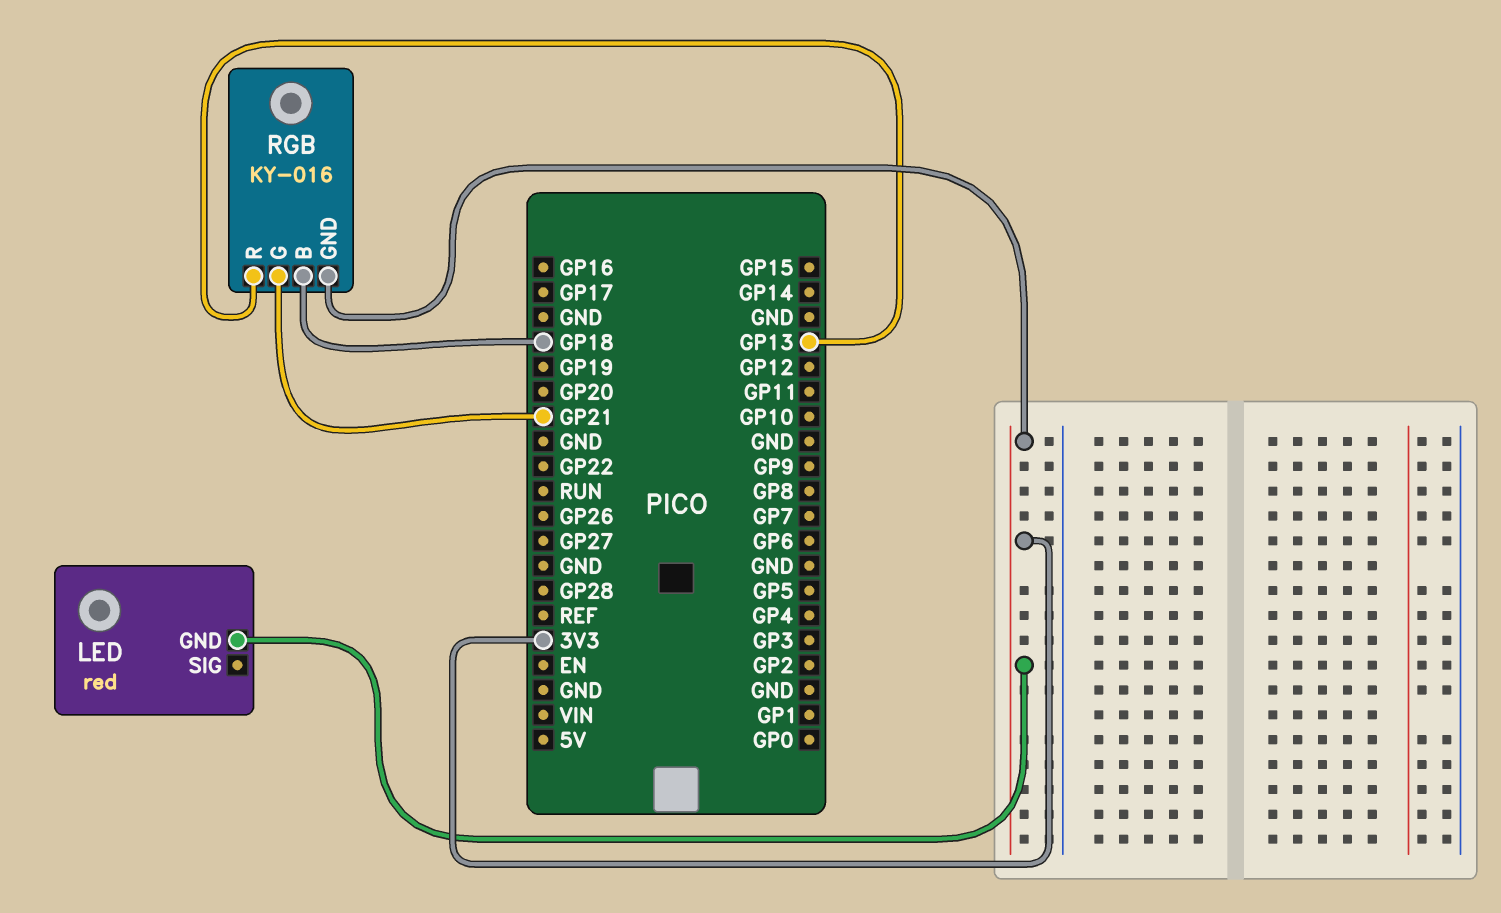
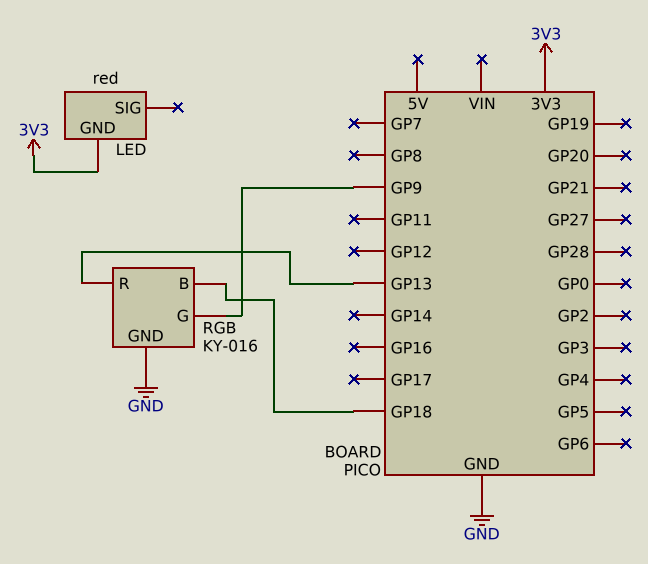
RGB pin G: GP21 -> GP9
RGB pin GND: 3V3 -> GND

